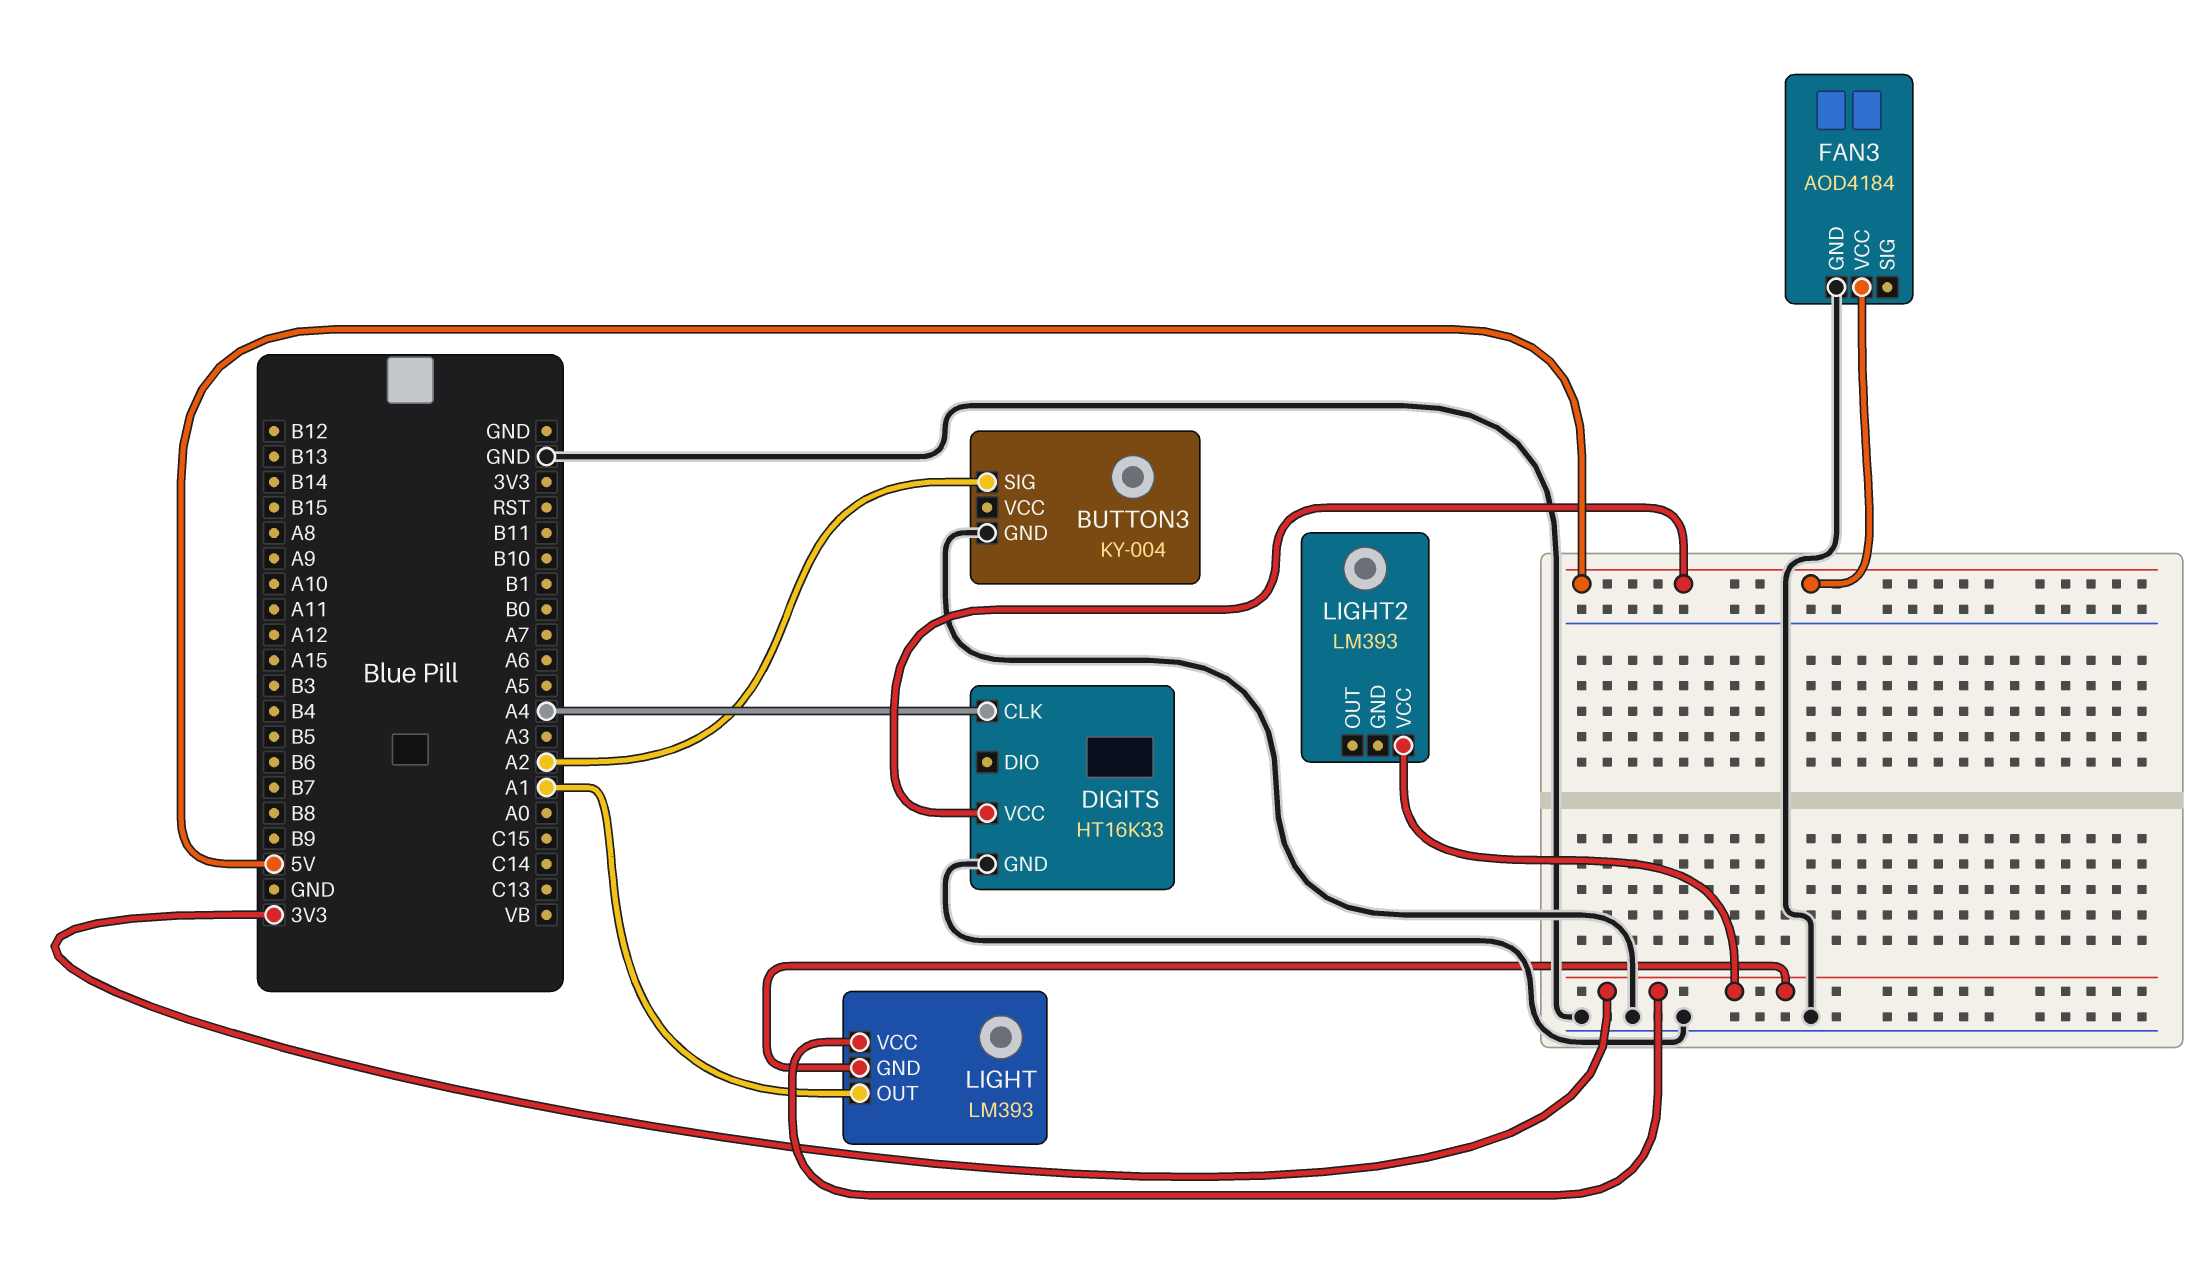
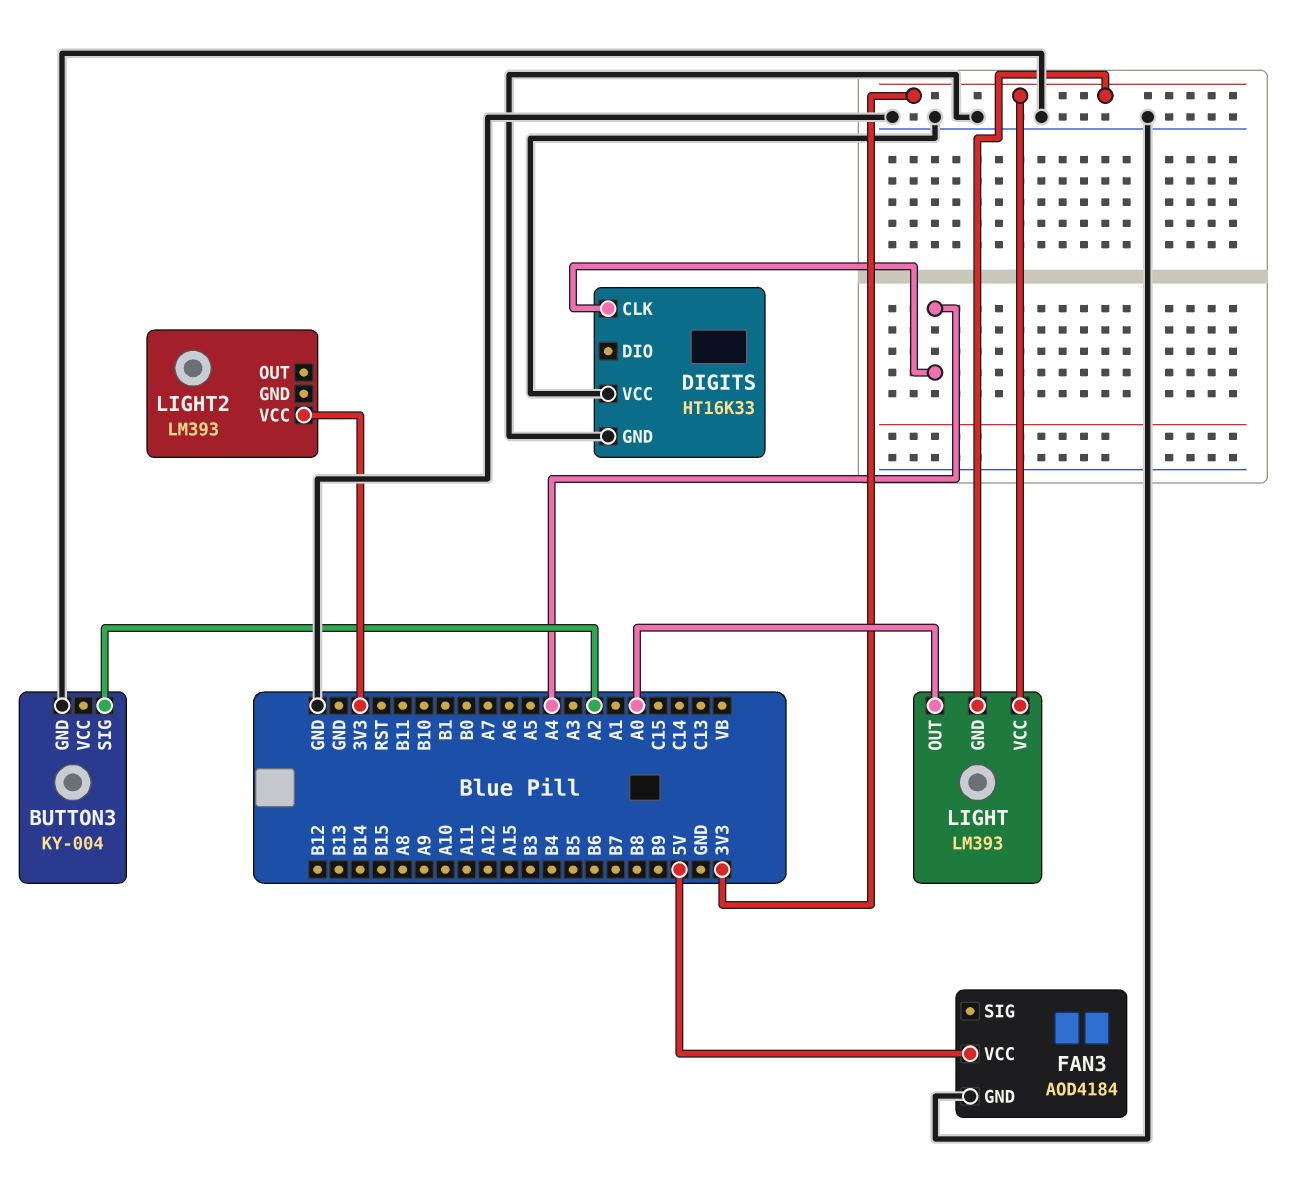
DIGITS pin VCC: 5V -> GND
LIGHT pin OUT: A1 -> A0

